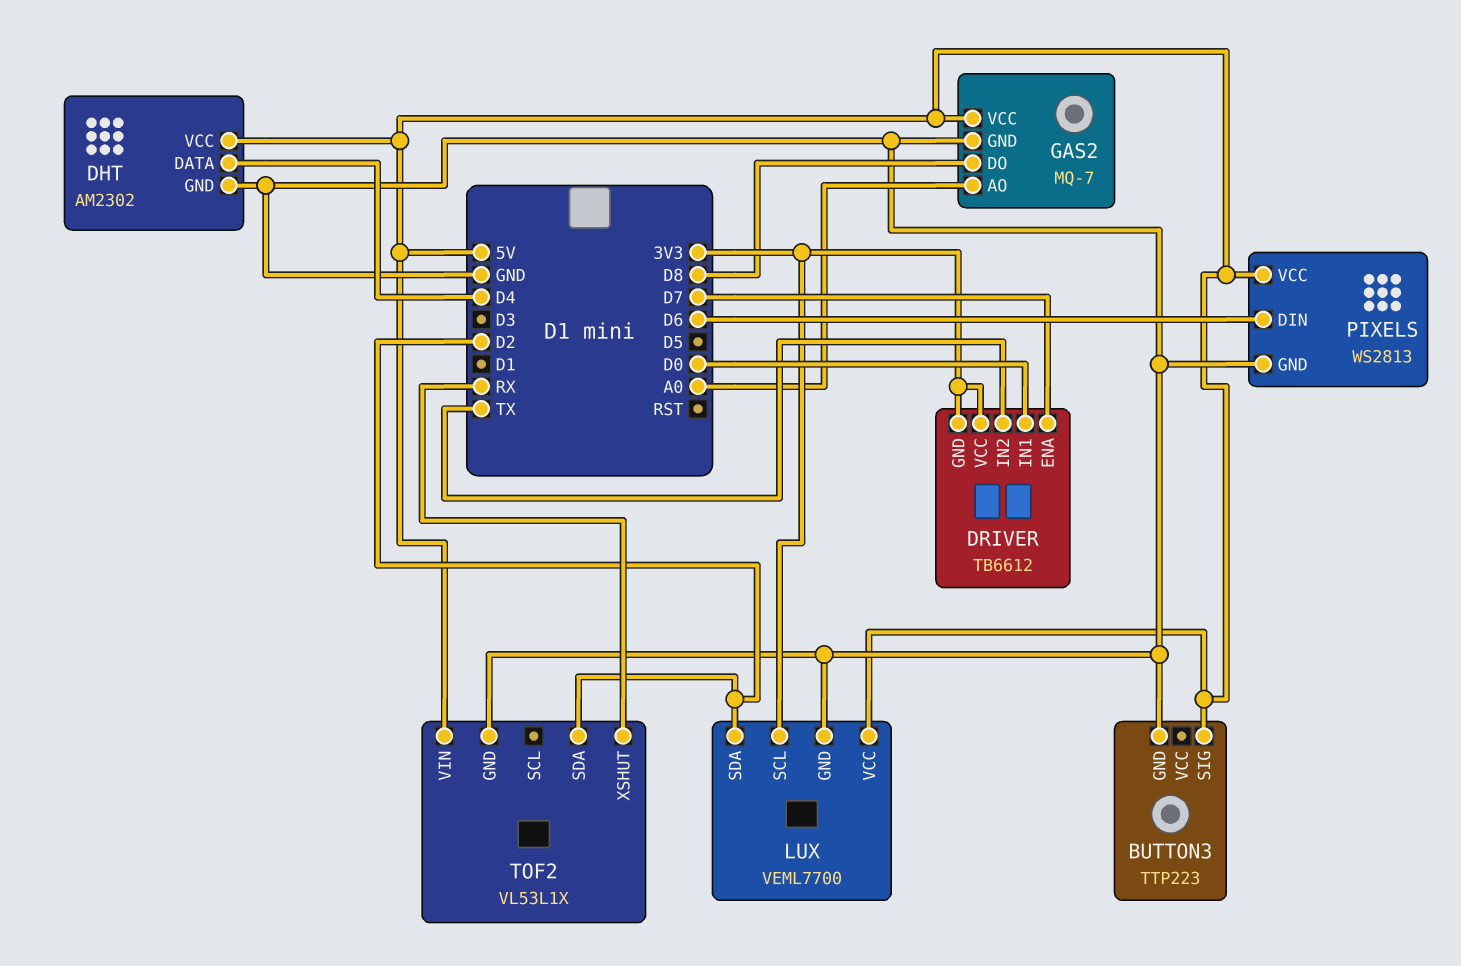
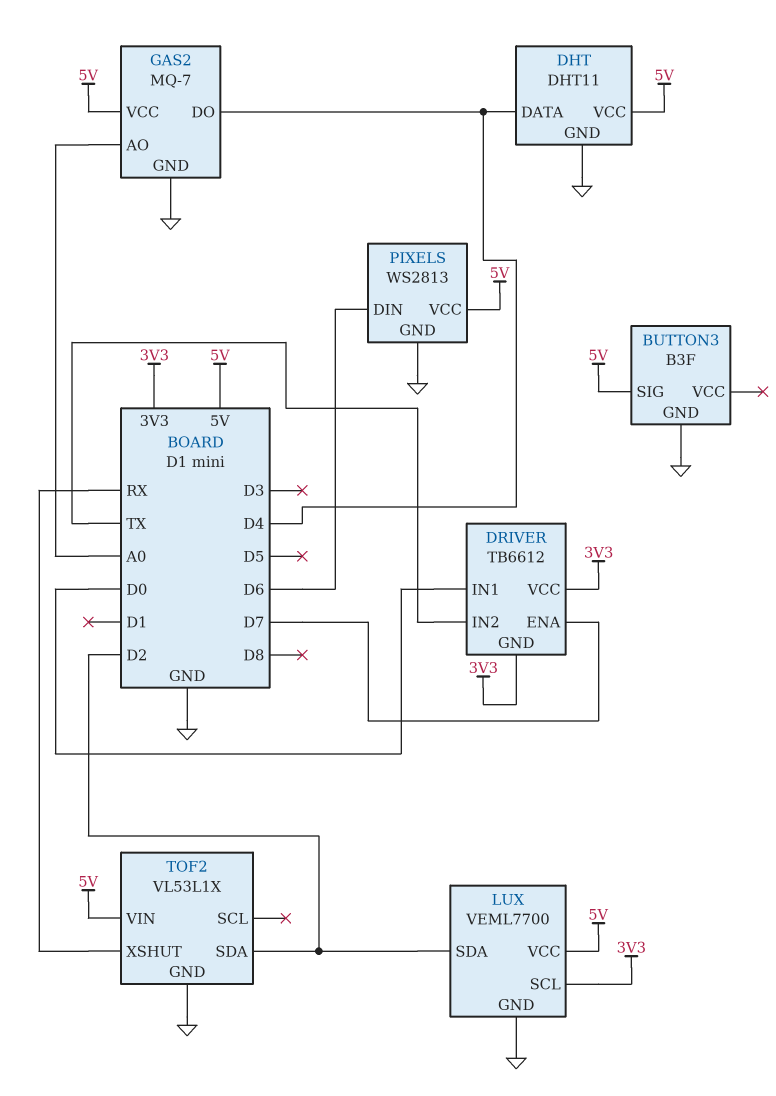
BUTTON3: TTP223 -> B3F
DHT: AM2302 -> DHT11
GAS2 pin DO: D8 -> D4

